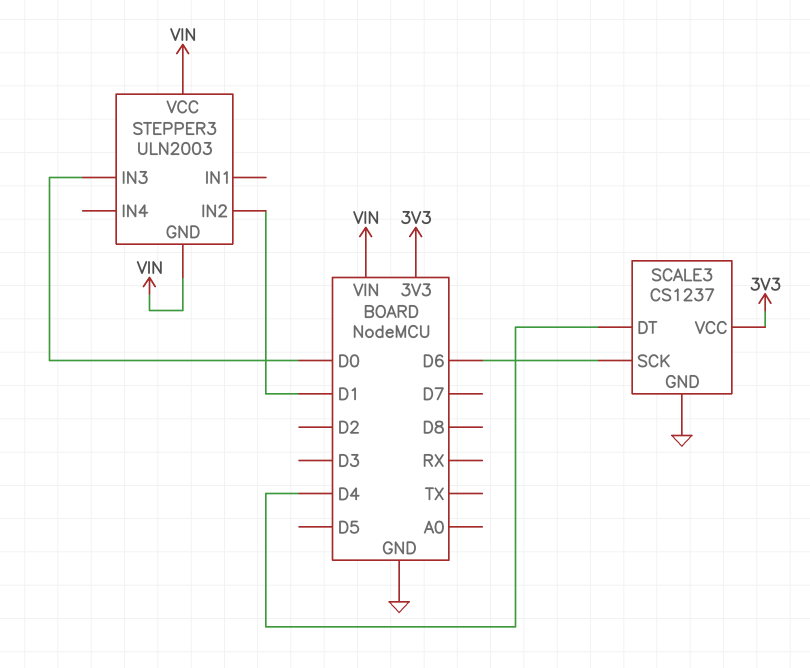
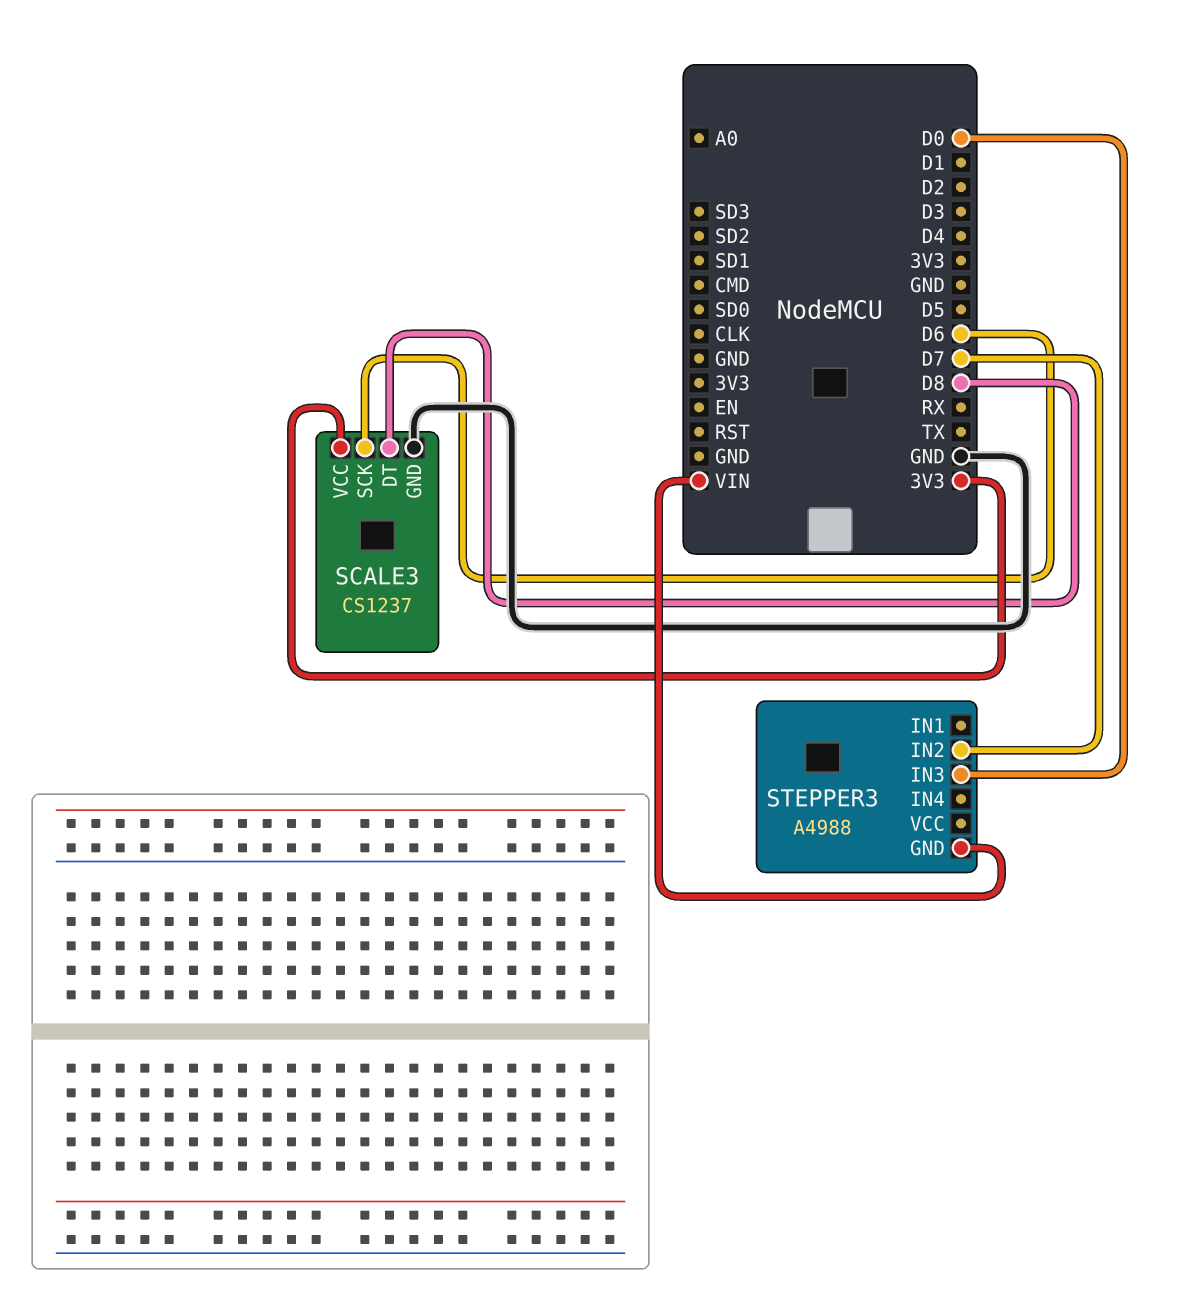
SCALE3 pin DT: D4 -> D8
STEPPER3: ULN2003 -> A4988
STEPPER3 pin IN2: D1 -> D7
STEPPER3 pin VCC: VIN -> none

